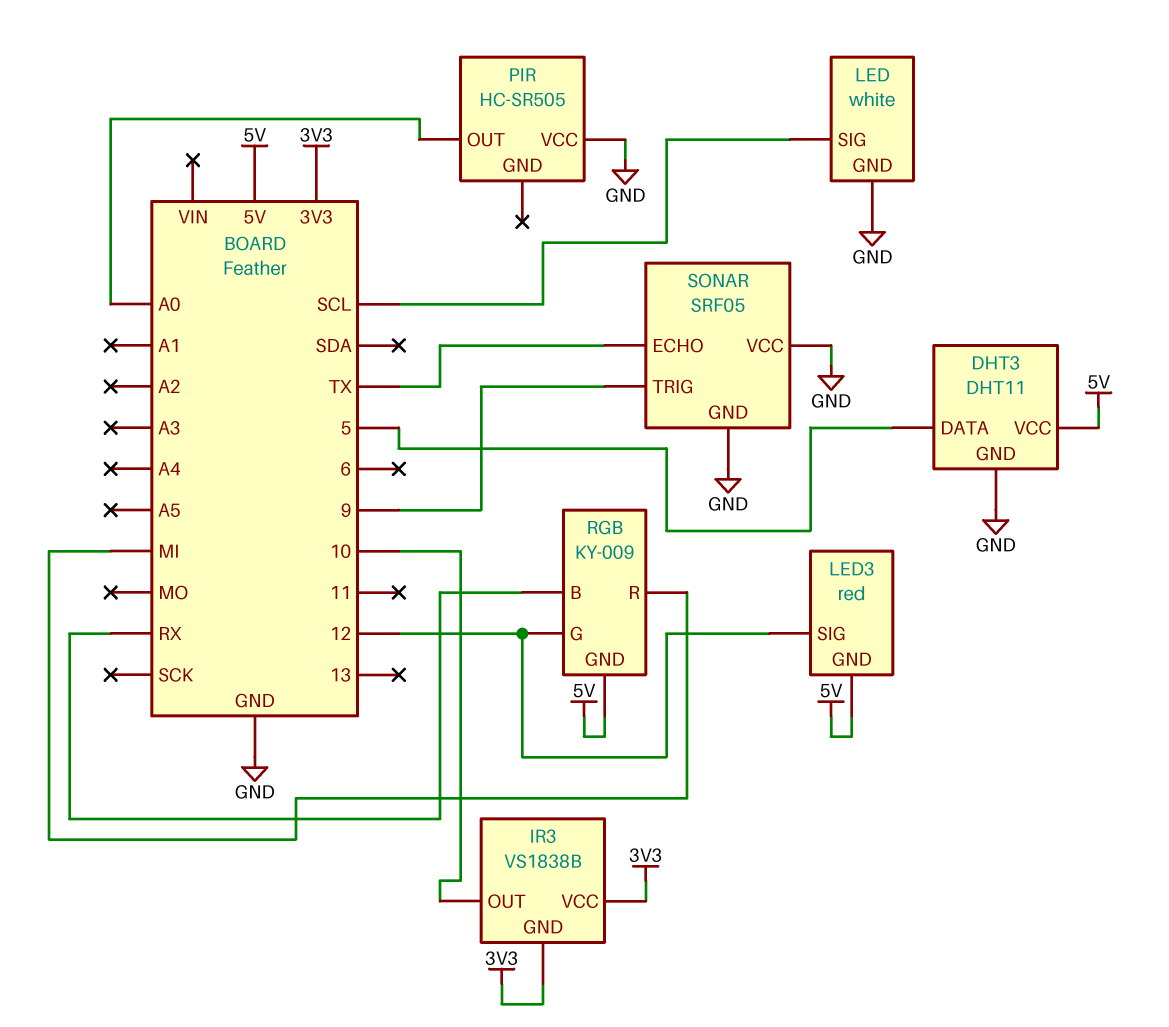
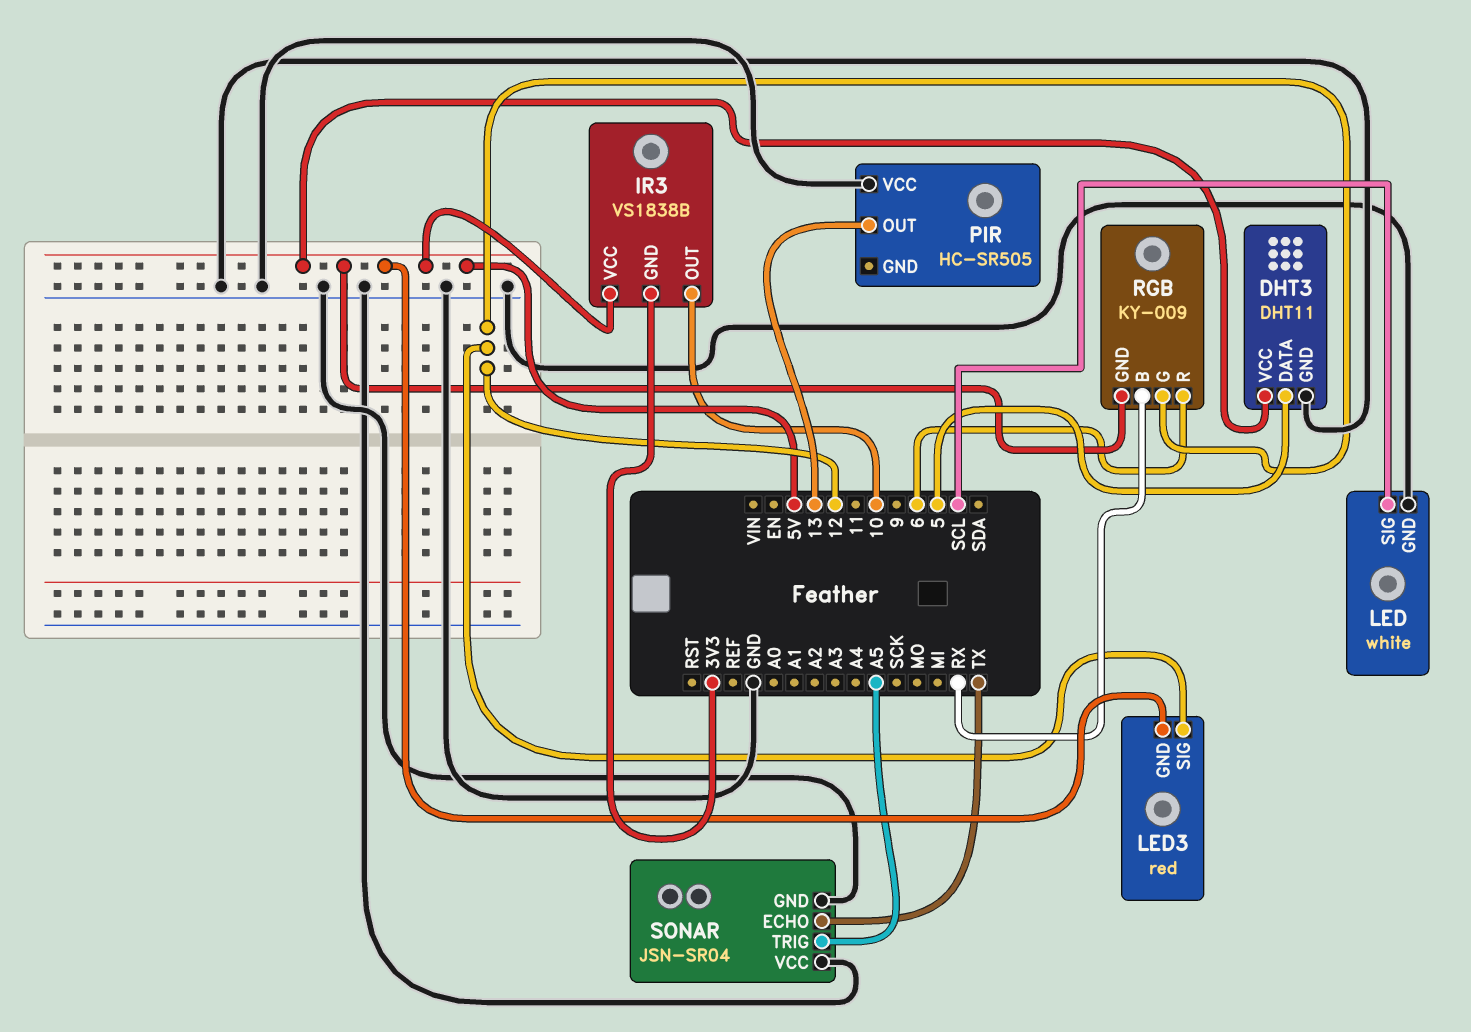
IR3 pin VCC: 3V3 -> 5V
PIR pin OUT: A0 -> 13
RGB pin R: MI -> 6
SONAR: SRF05 -> JSN-SR04
SONAR pin TRIG: 9 -> A5

